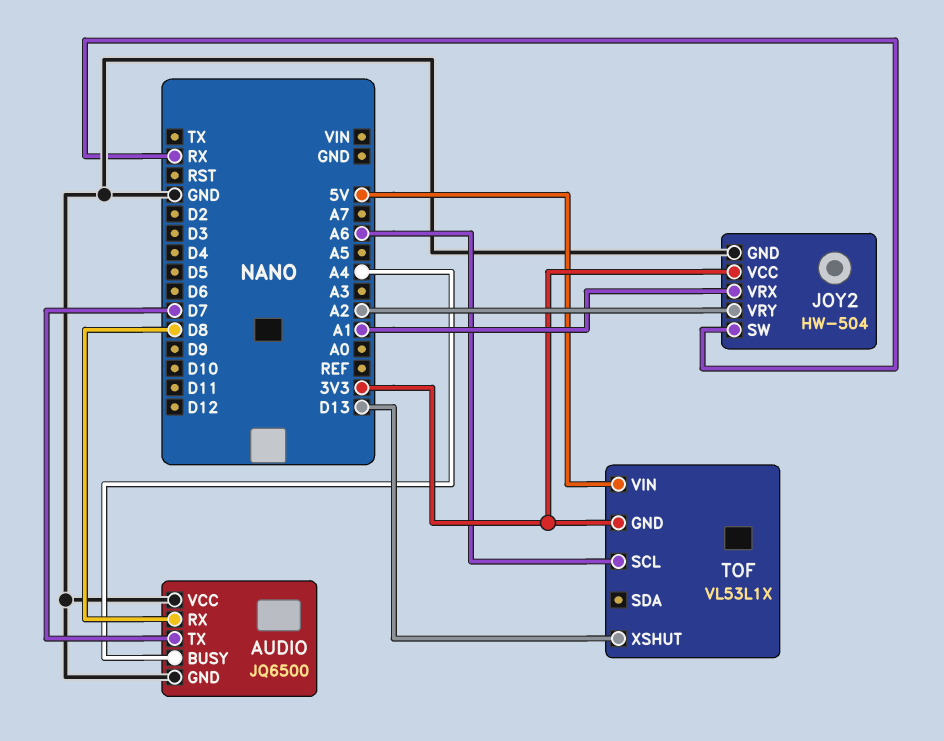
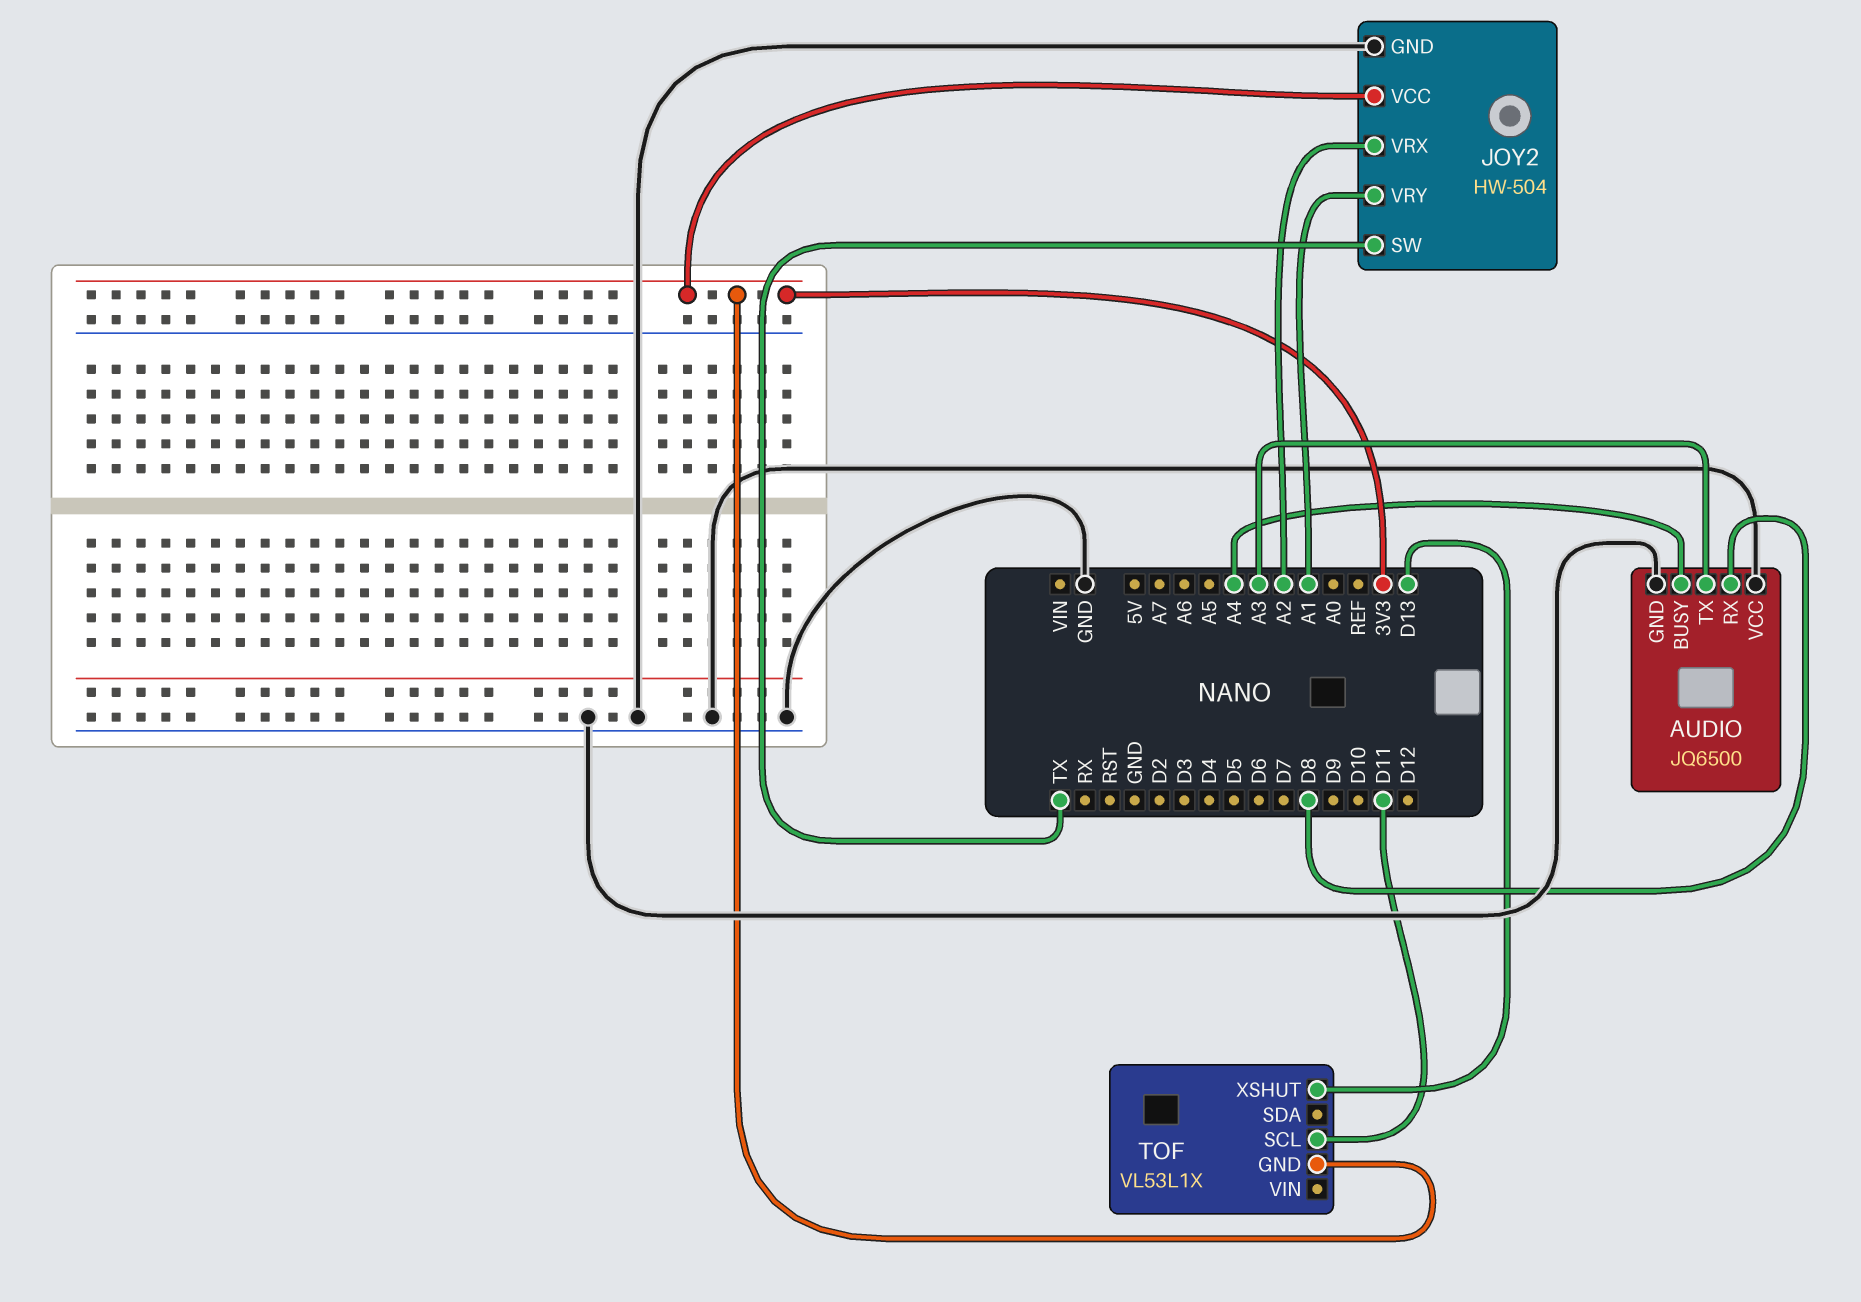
AUDIO pin TX: D7 -> A3
JOY2 pin SW: RX -> TX
JOY2 pin VRX: A1 -> A2
JOY2 pin VRY: A2 -> A1
TOF pin SCL: A6 -> D11
TOF pin VIN: 5V -> none

